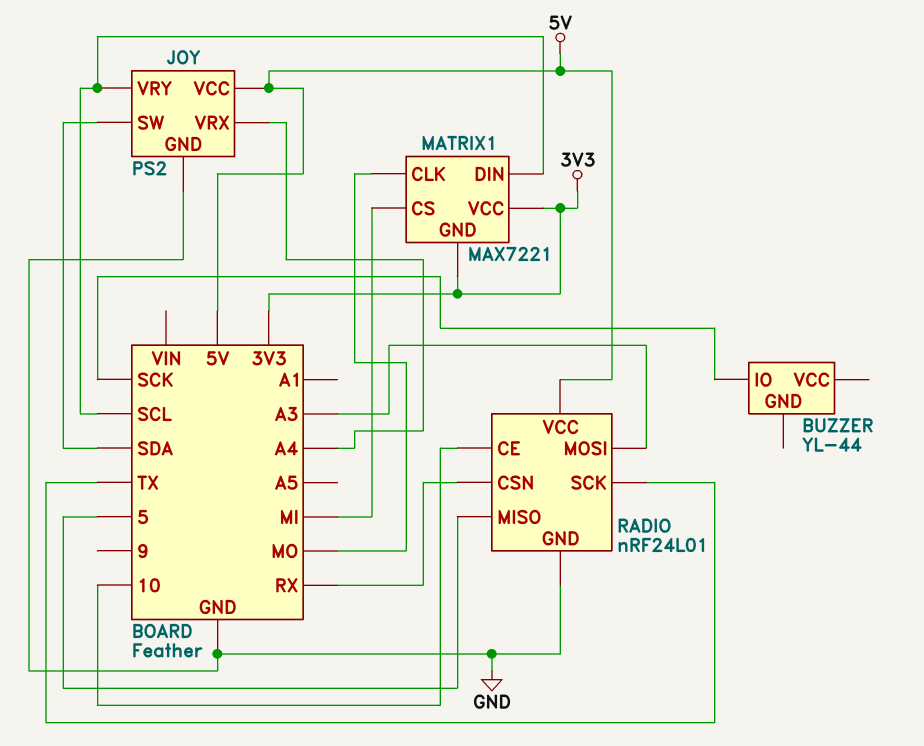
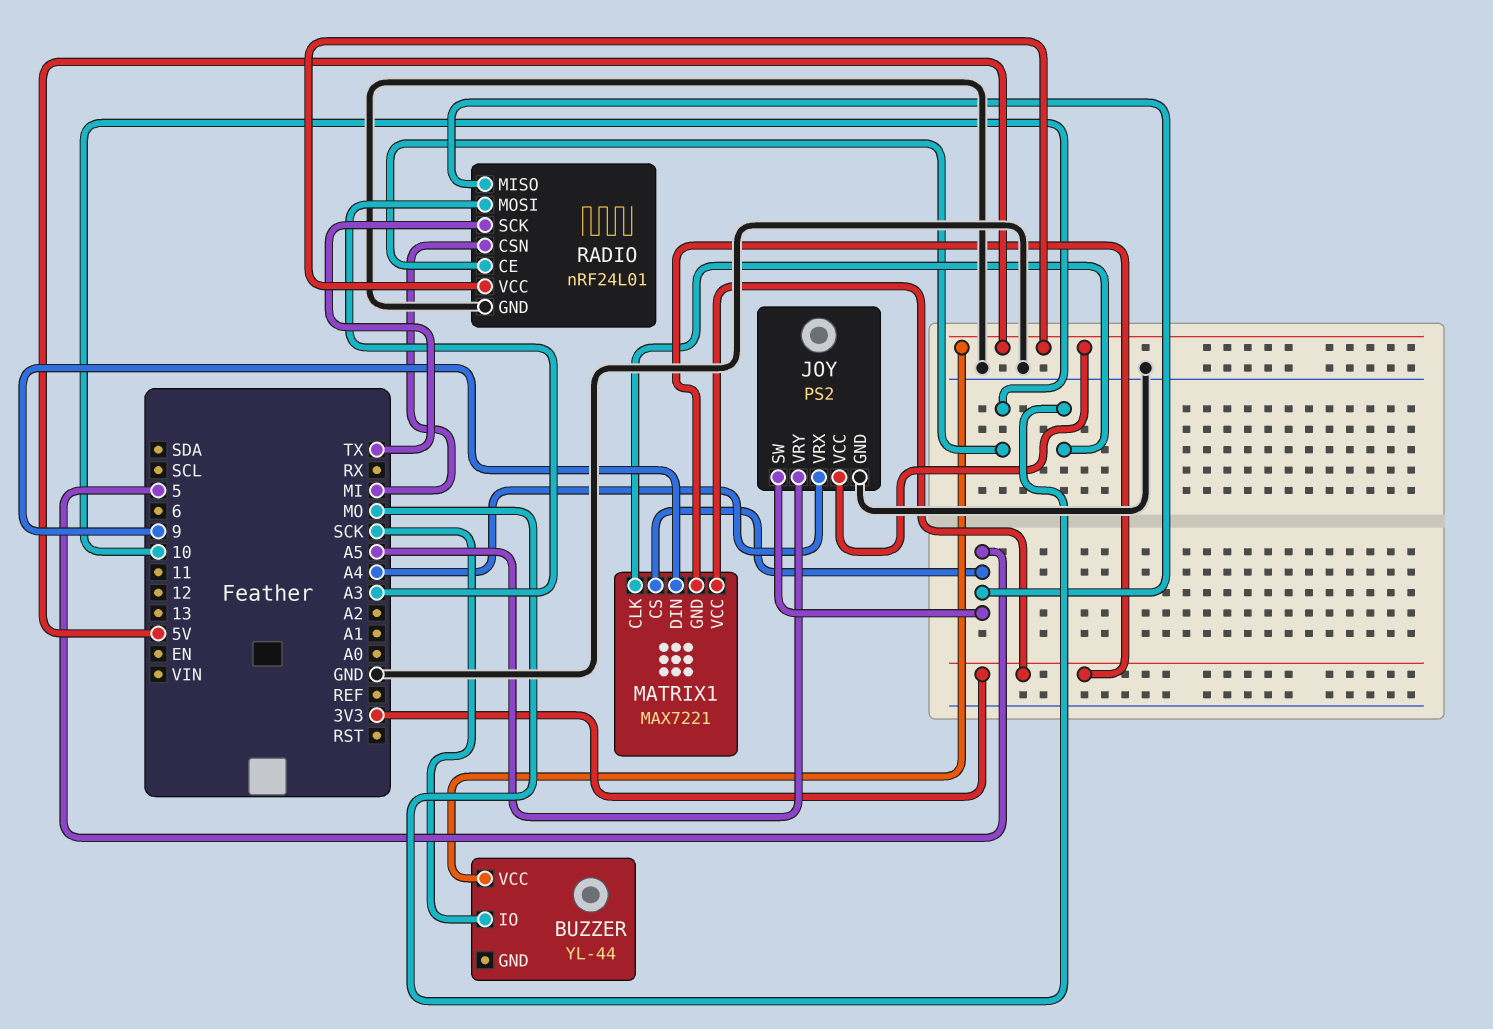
BUZZER pin VCC: none -> 5V
JOY pin SW: SDA -> 5
JOY pin VRY: SCL -> A5
MATRIX1 pin CS: MI -> 5
MATRIX1 pin DIN: SCL -> 9
RADIO pin CSN: RX -> MI

